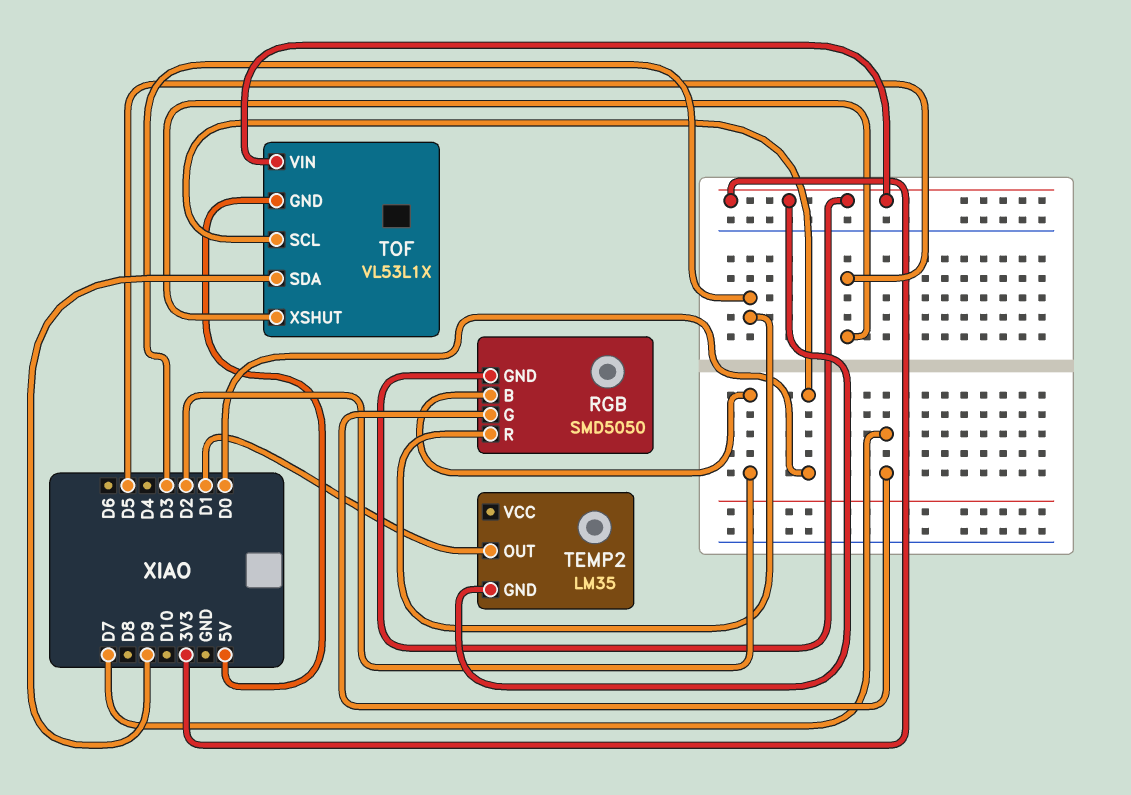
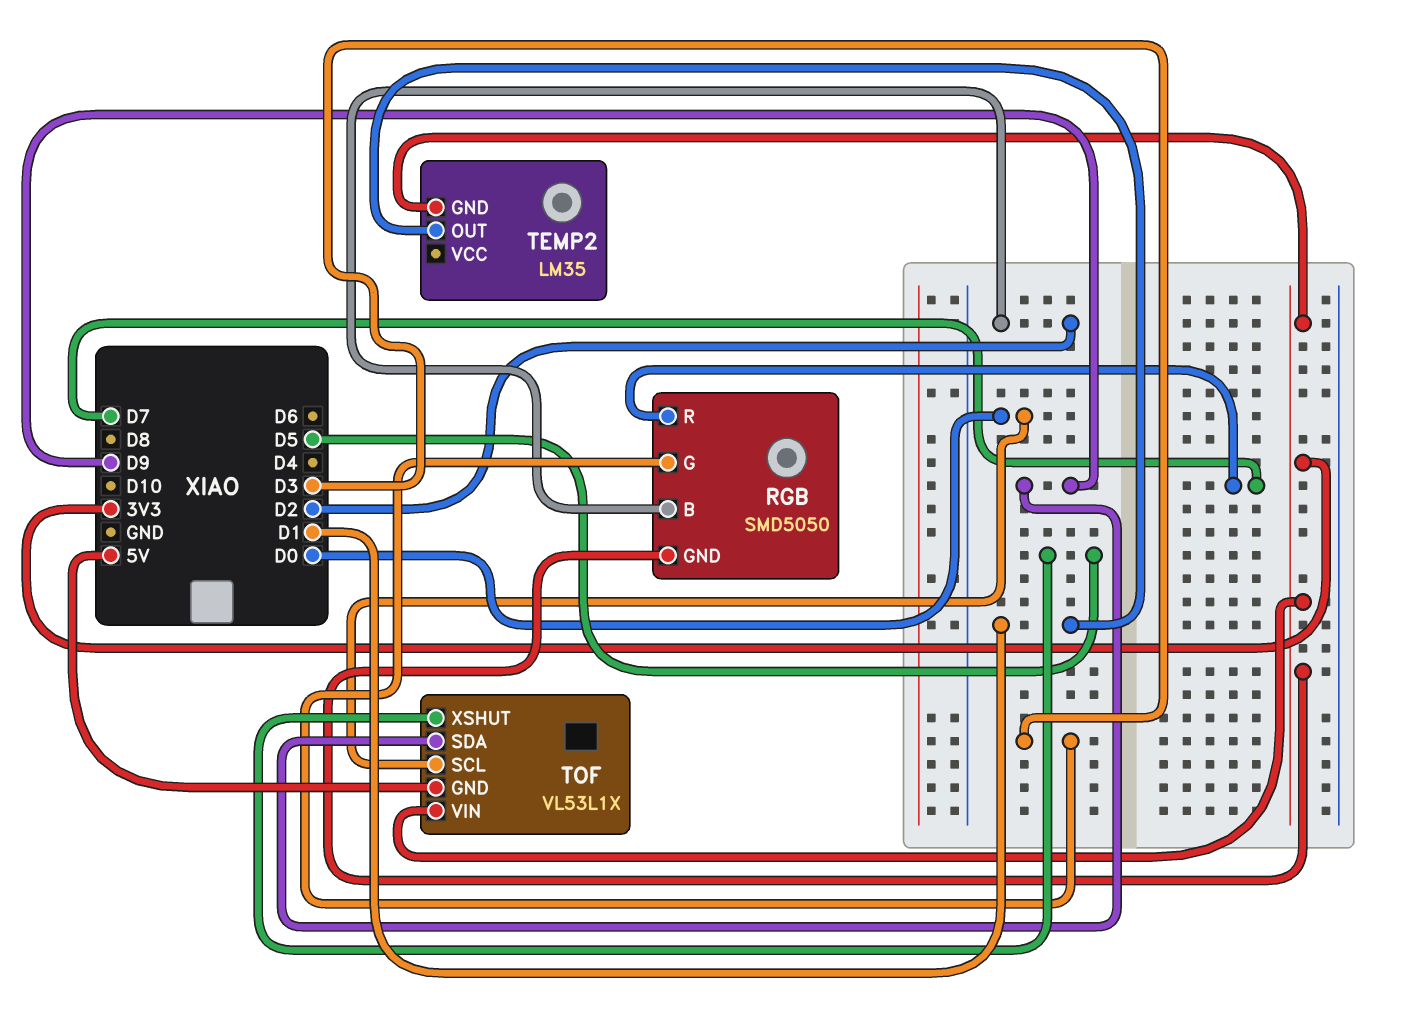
RGB pin G: D7 -> D3
RGB pin R: D3 -> D7

